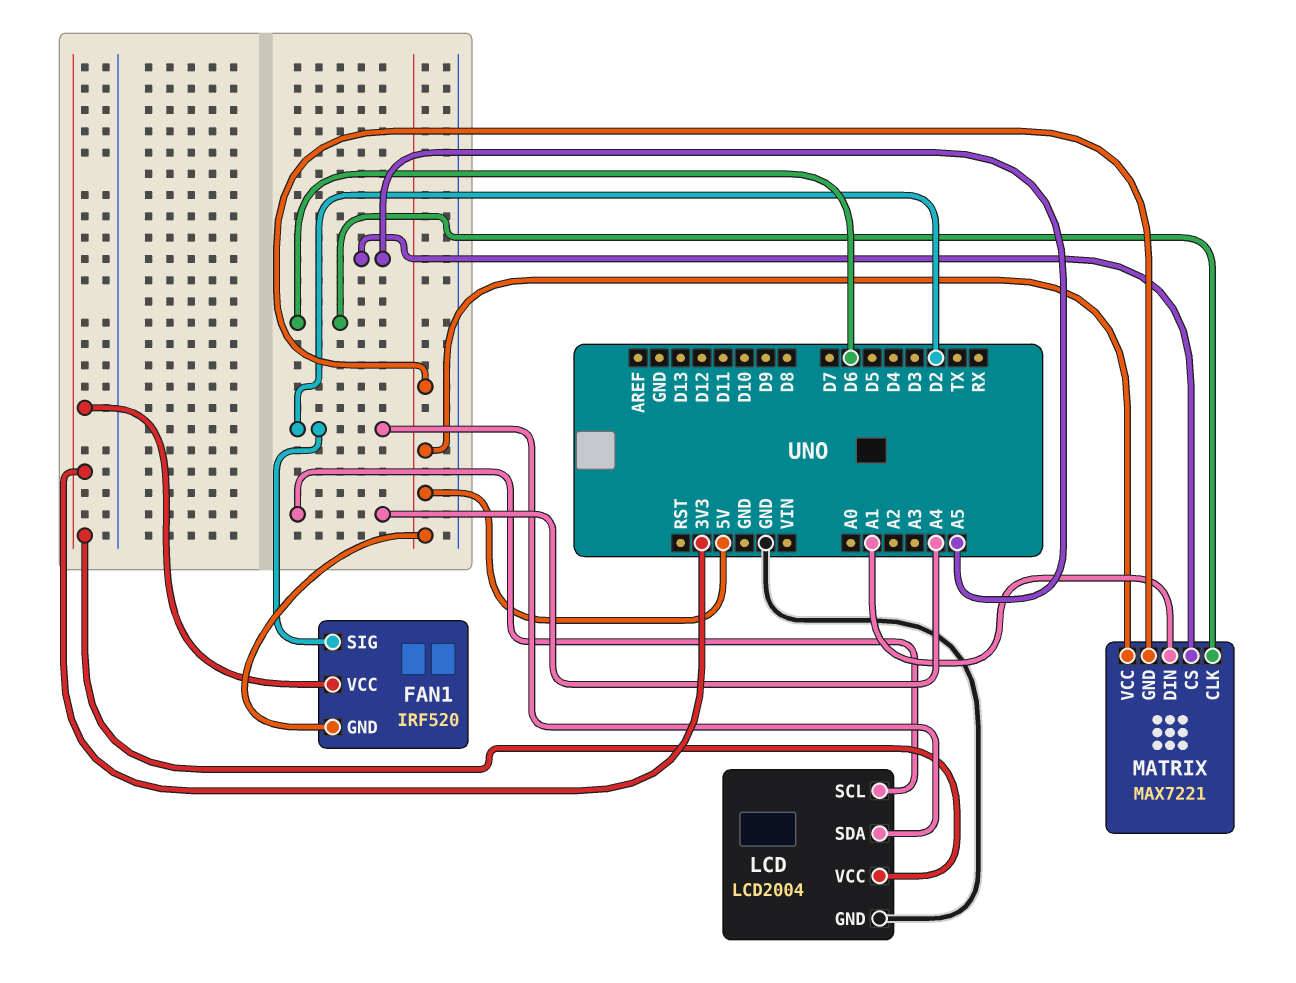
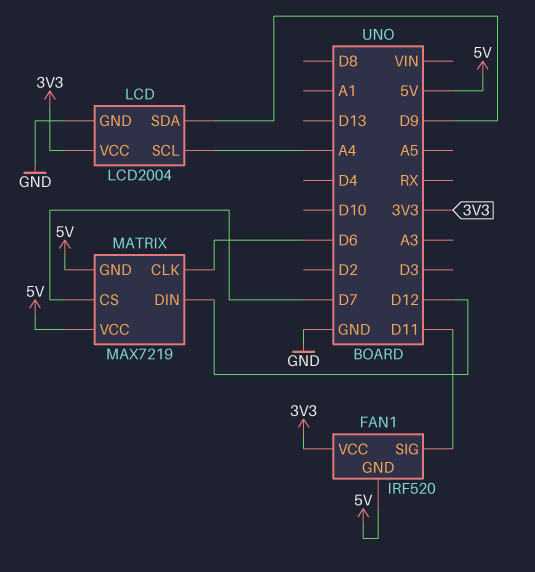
FAN1 pin SIG: D2 -> D11
LCD pin SDA: D2 -> D9
MATRIX: MAX7221 -> MAX7219
MATRIX pin CS: A5 -> D7
MATRIX pin DIN: A1 -> D12

